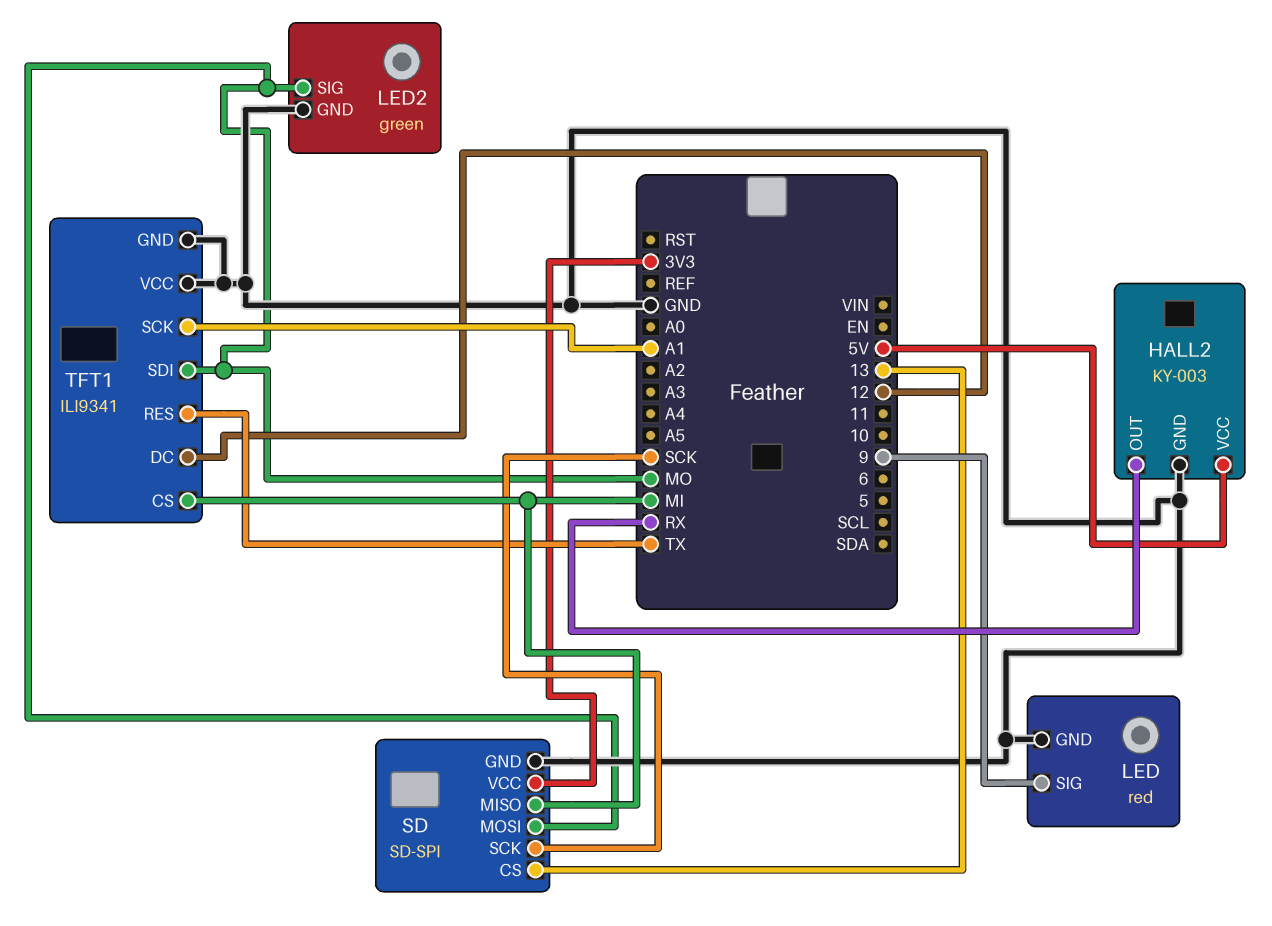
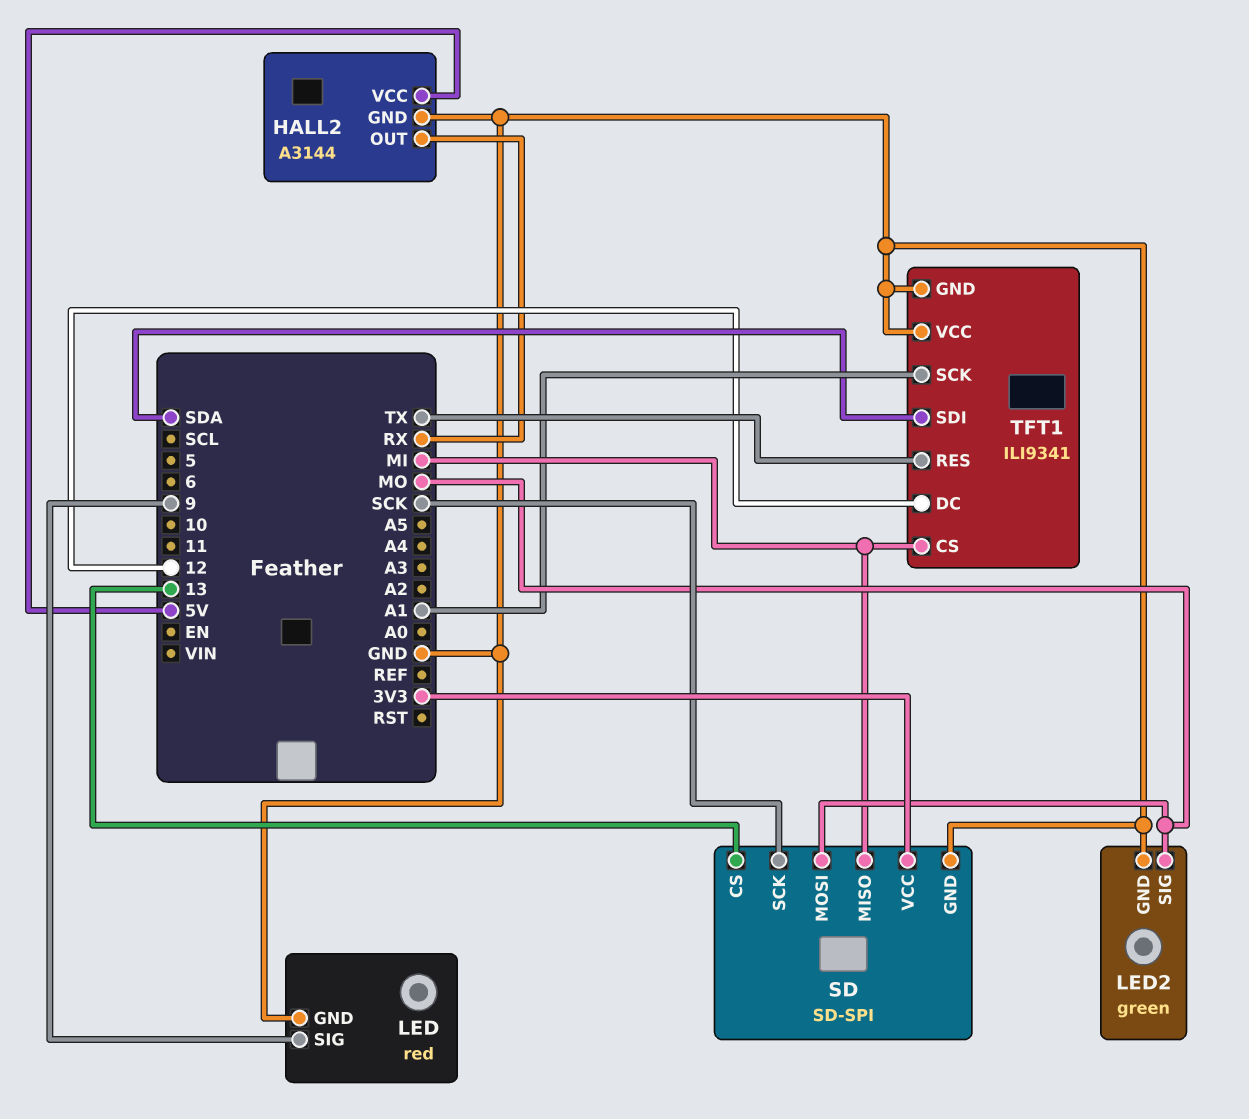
HALL2: KY-003 -> A3144
TFT1 pin SDI: MO -> SDA

